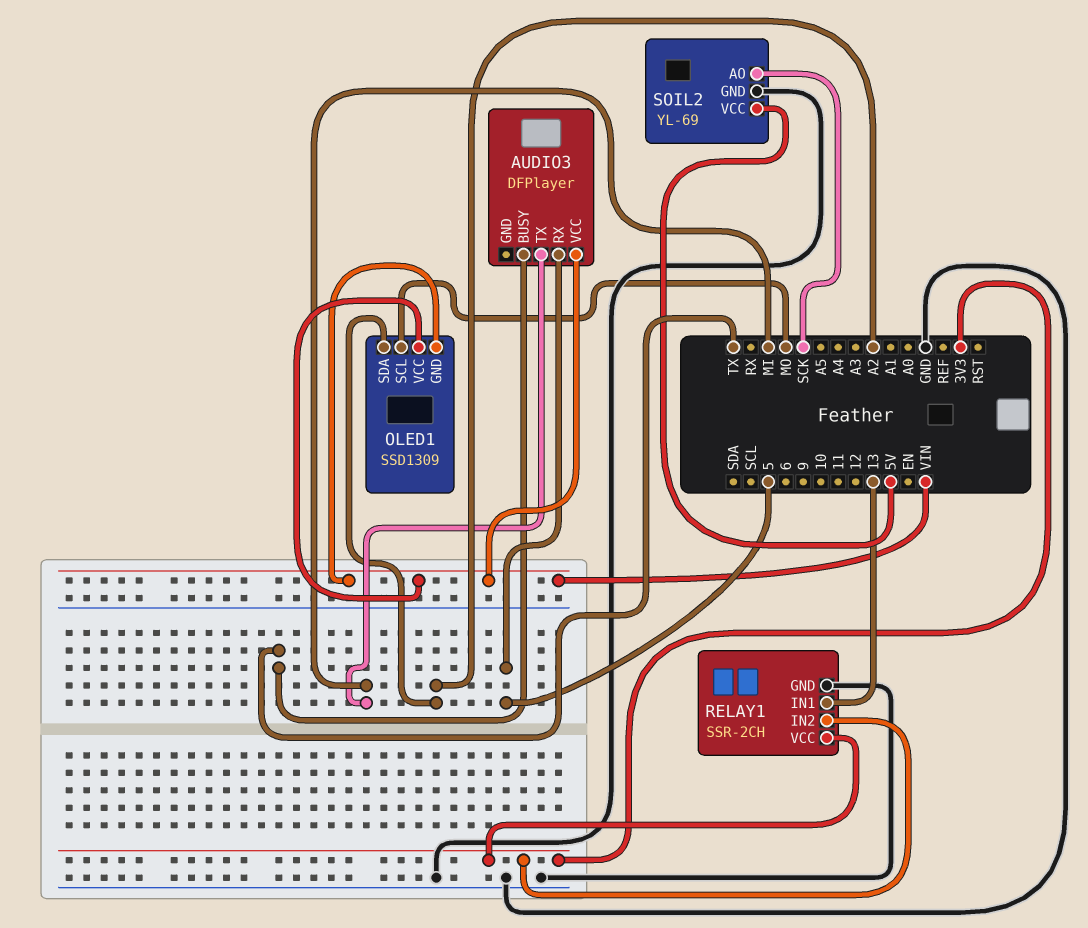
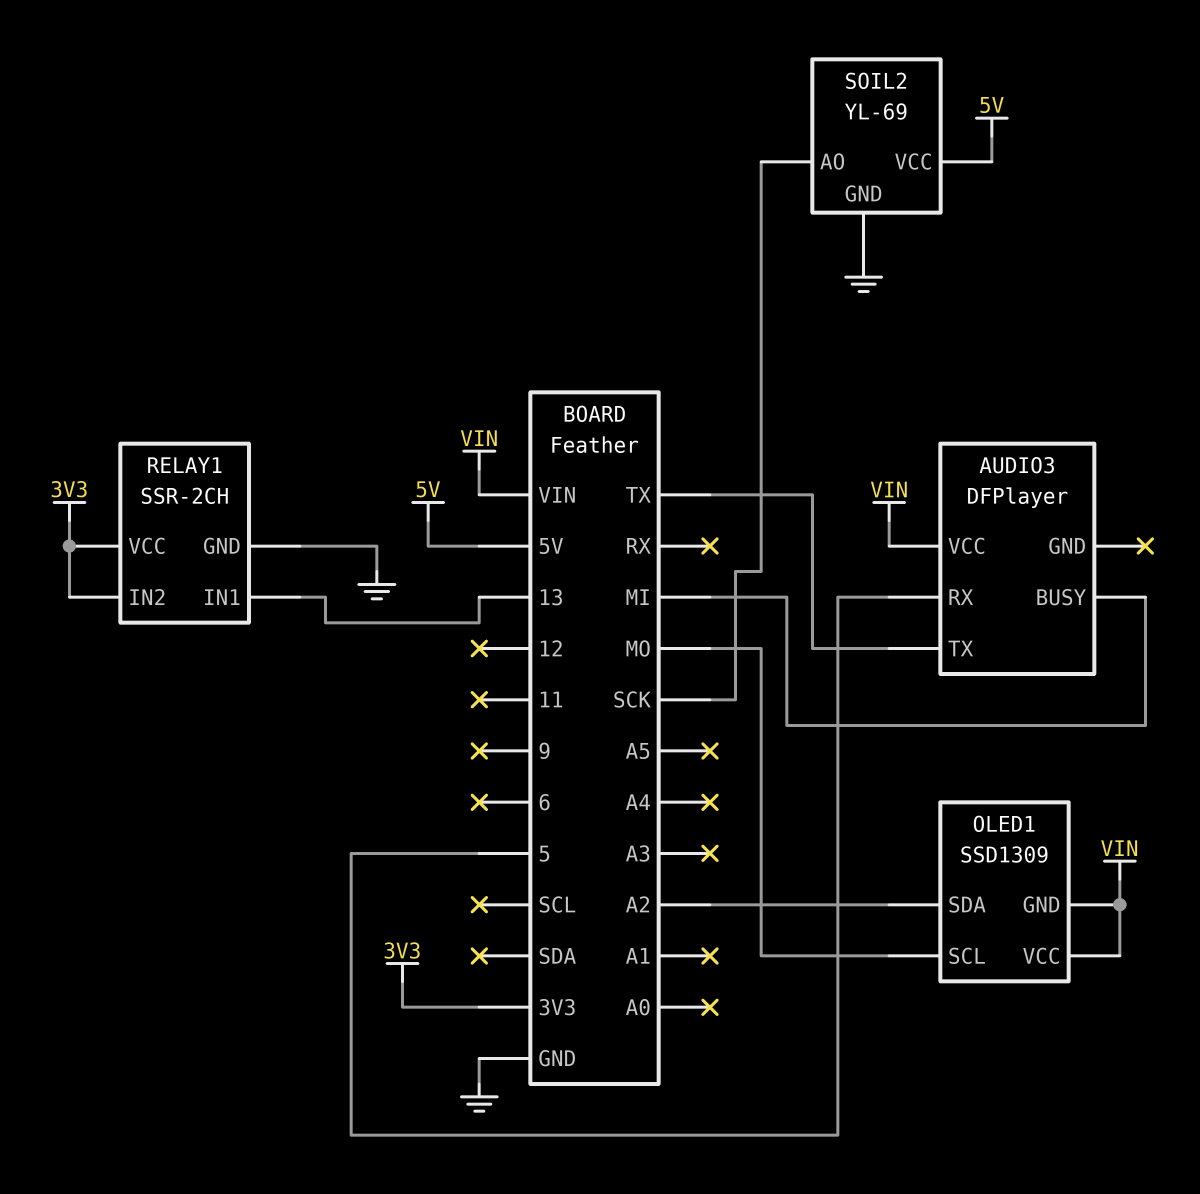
AUDIO3 pin BUSY: TX -> MI
AUDIO3 pin TX: MI -> TX

